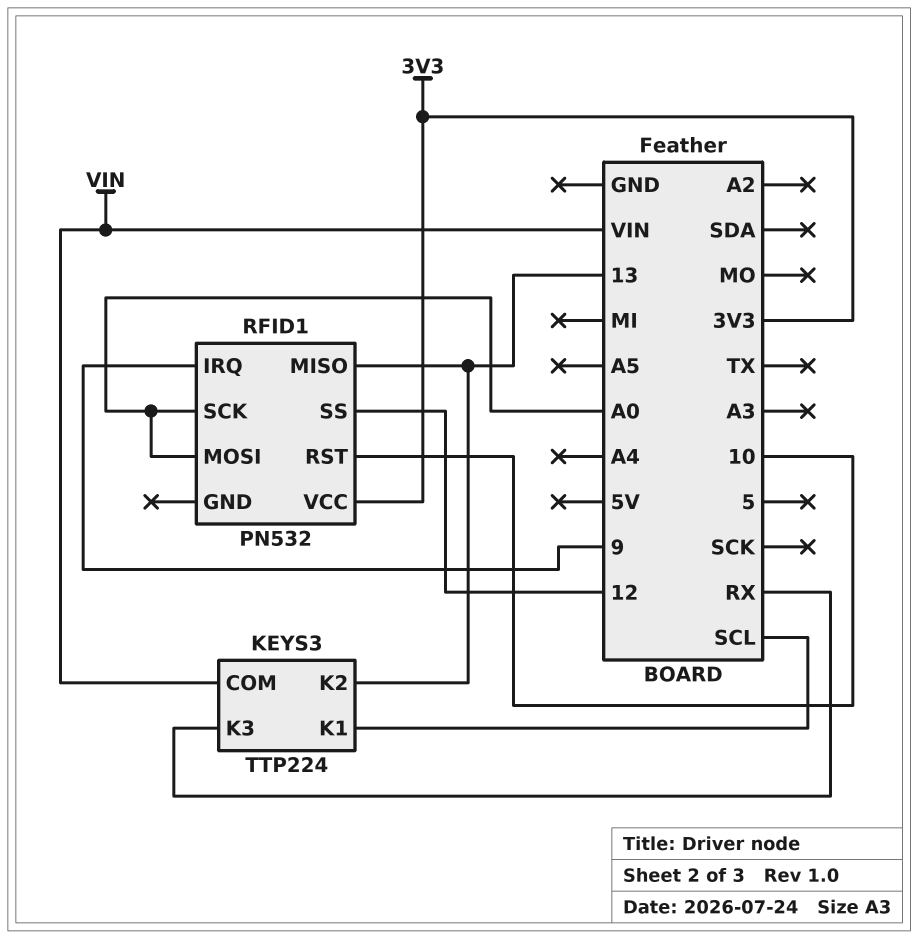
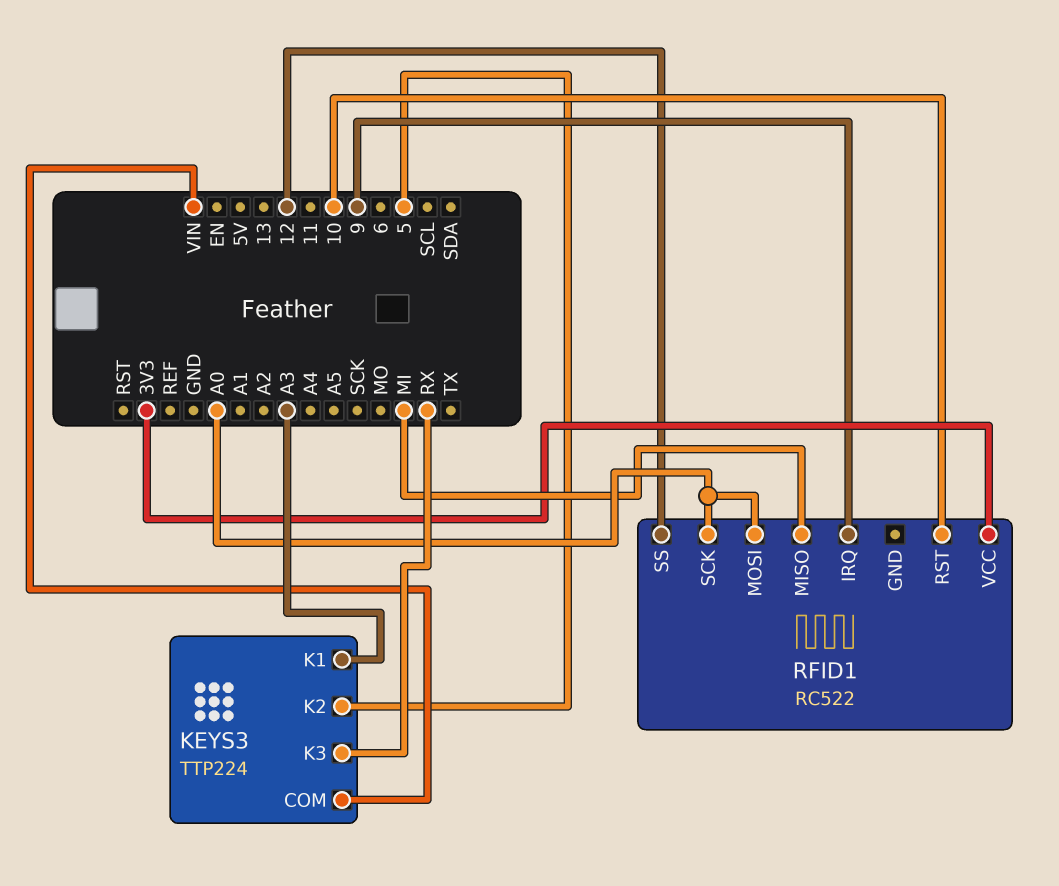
KEYS3 pin K1: SCL -> A3
KEYS3 pin K2: 13 -> 5
RFID1: PN532 -> RC522
RFID1 pin MISO: 13 -> MI

